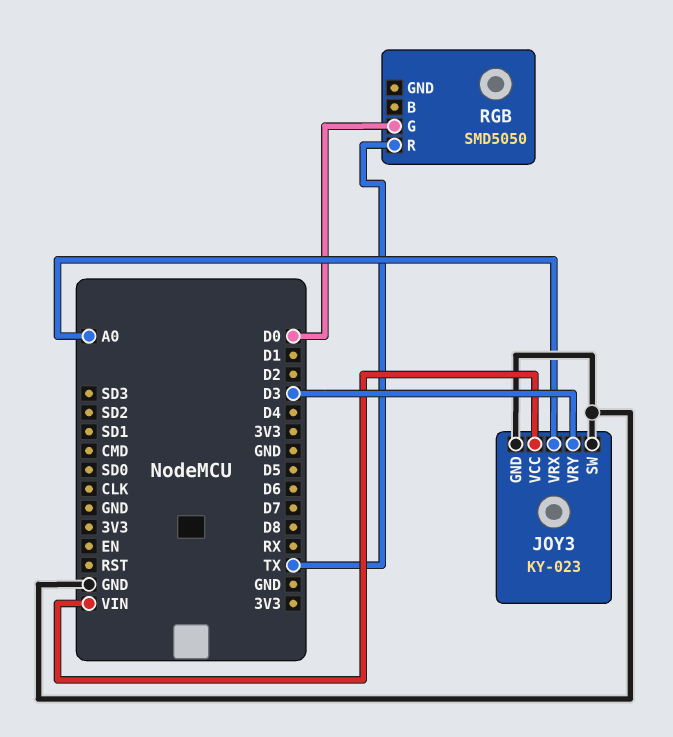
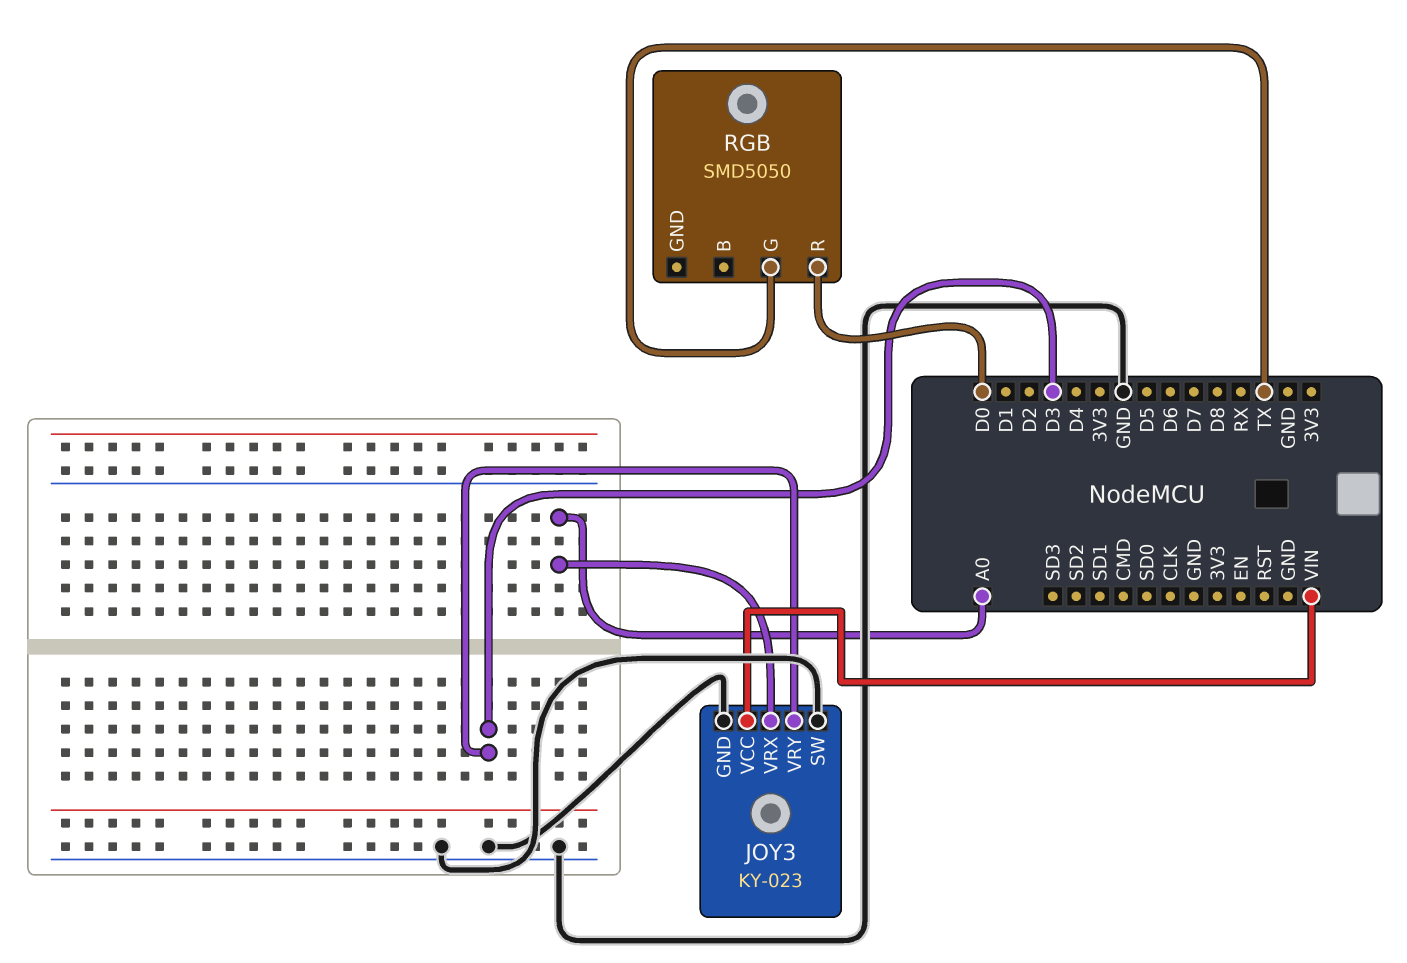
RGB pin G: D0 -> TX
RGB pin R: TX -> D0

